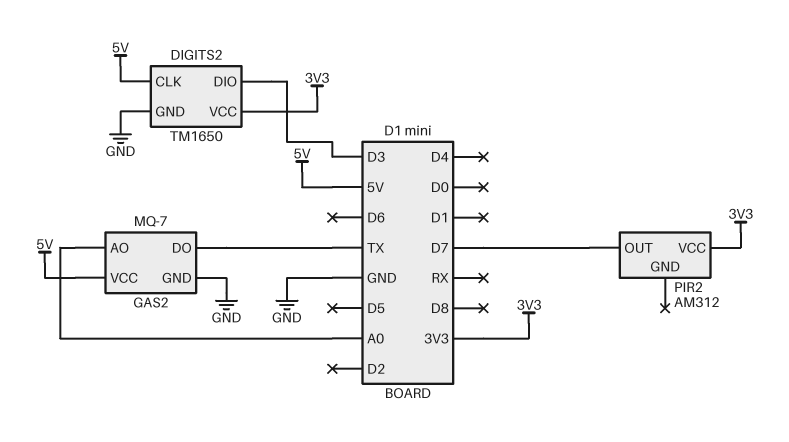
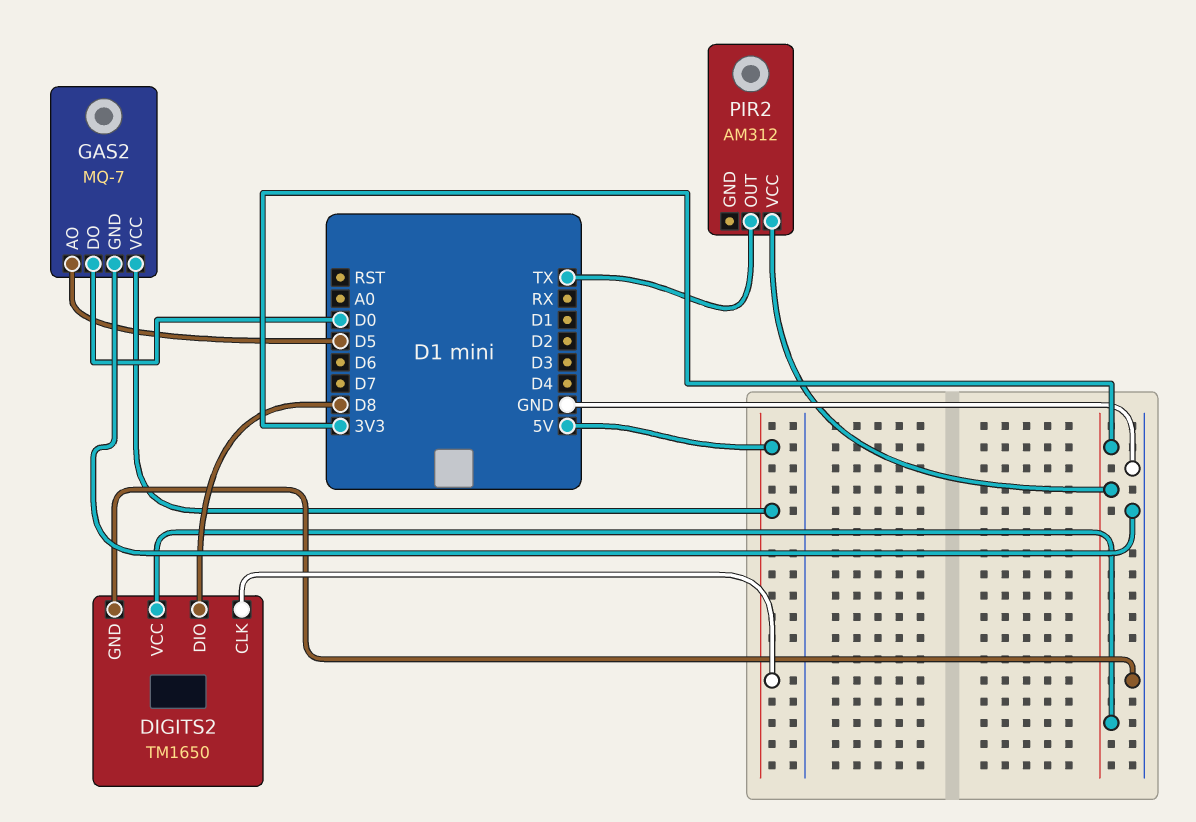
DIGITS2 pin DIO: D3 -> D8
GAS2 pin AO: A0 -> D5
GAS2 pin DO: TX -> D0
PIR2 pin OUT: D7 -> TX

